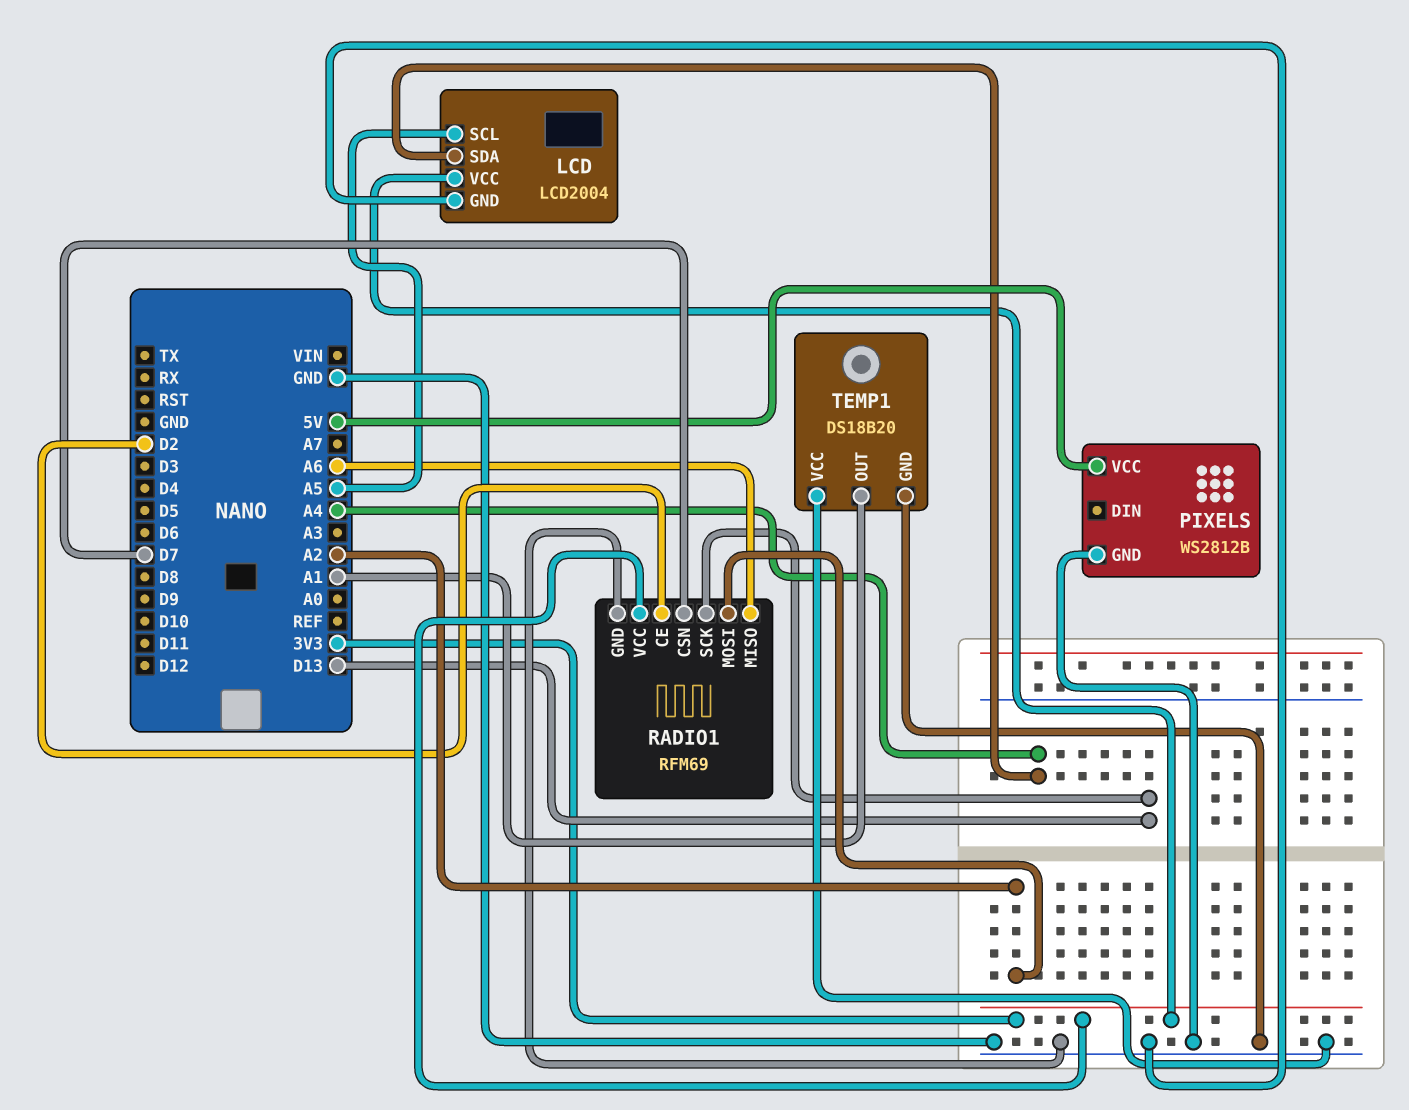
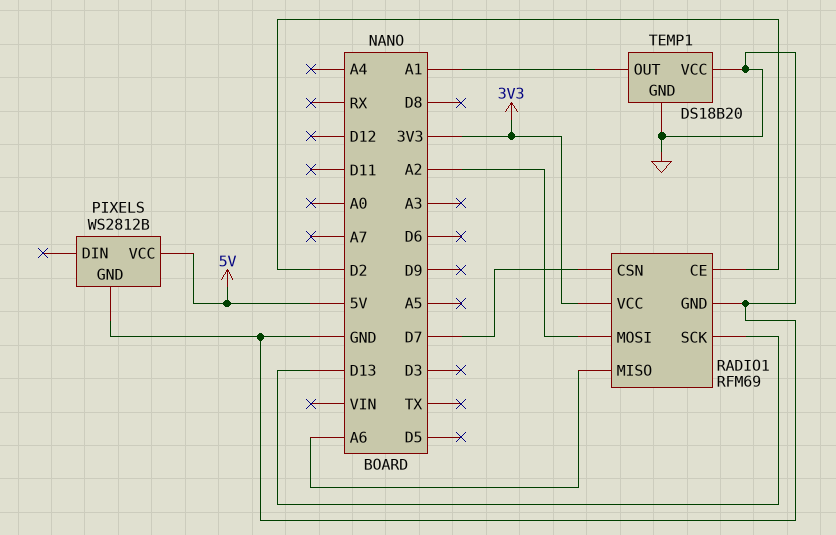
LCD: LCD2004 -> none
LCD pin GND: GND -> none
LCD pin SCL: A5 -> none
LCD pin SDA: A4 -> none
LCD pin VCC: 3V3 -> none

